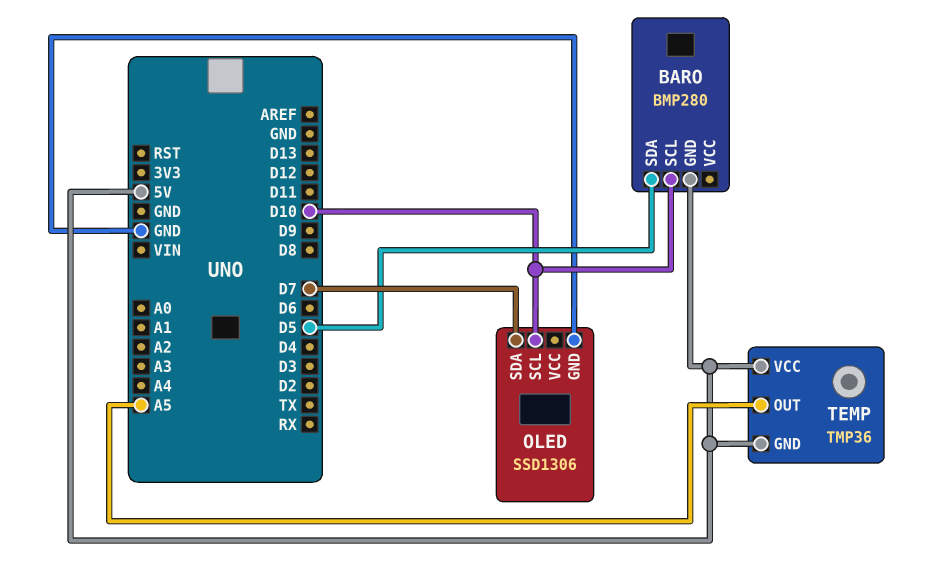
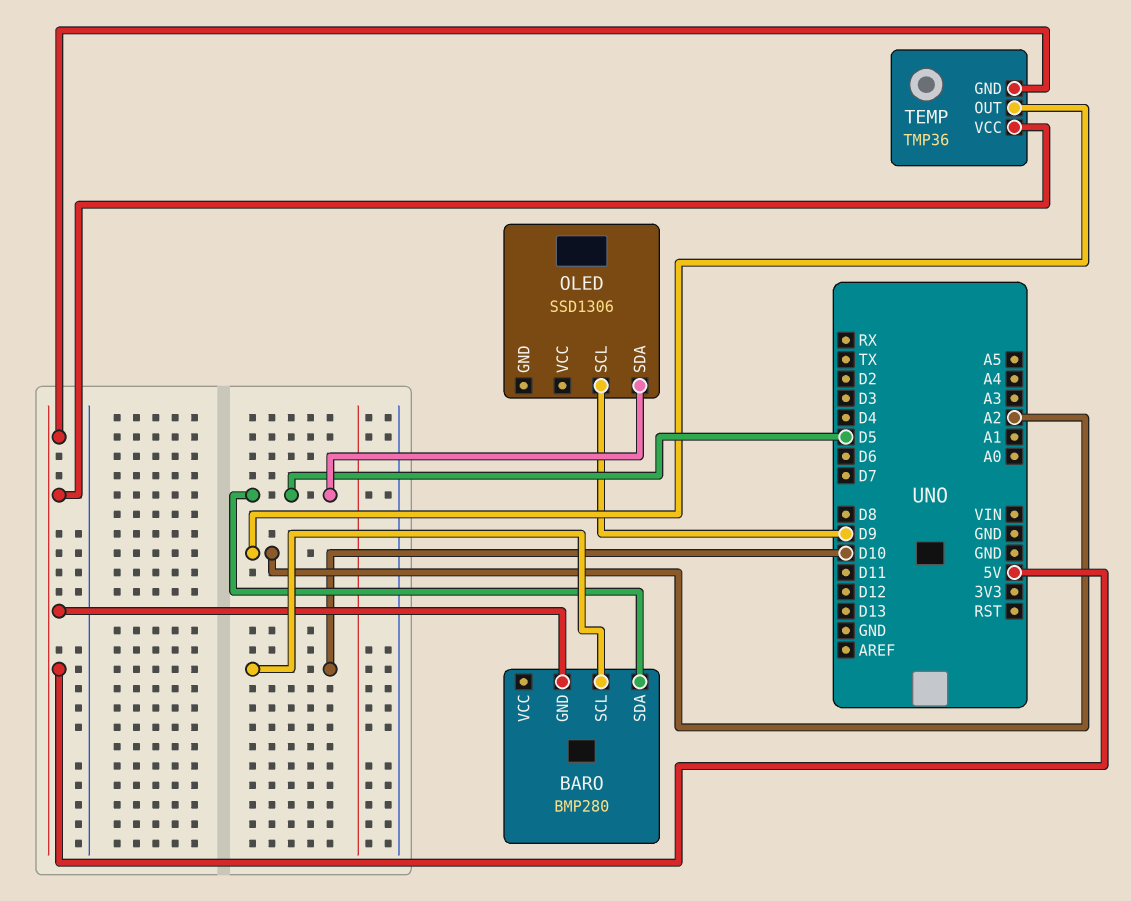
OLED pin GND: GND -> none
OLED pin SCL: D10 -> D9
OLED pin SDA: D7 -> D5
TEMP pin OUT: A5 -> A2

